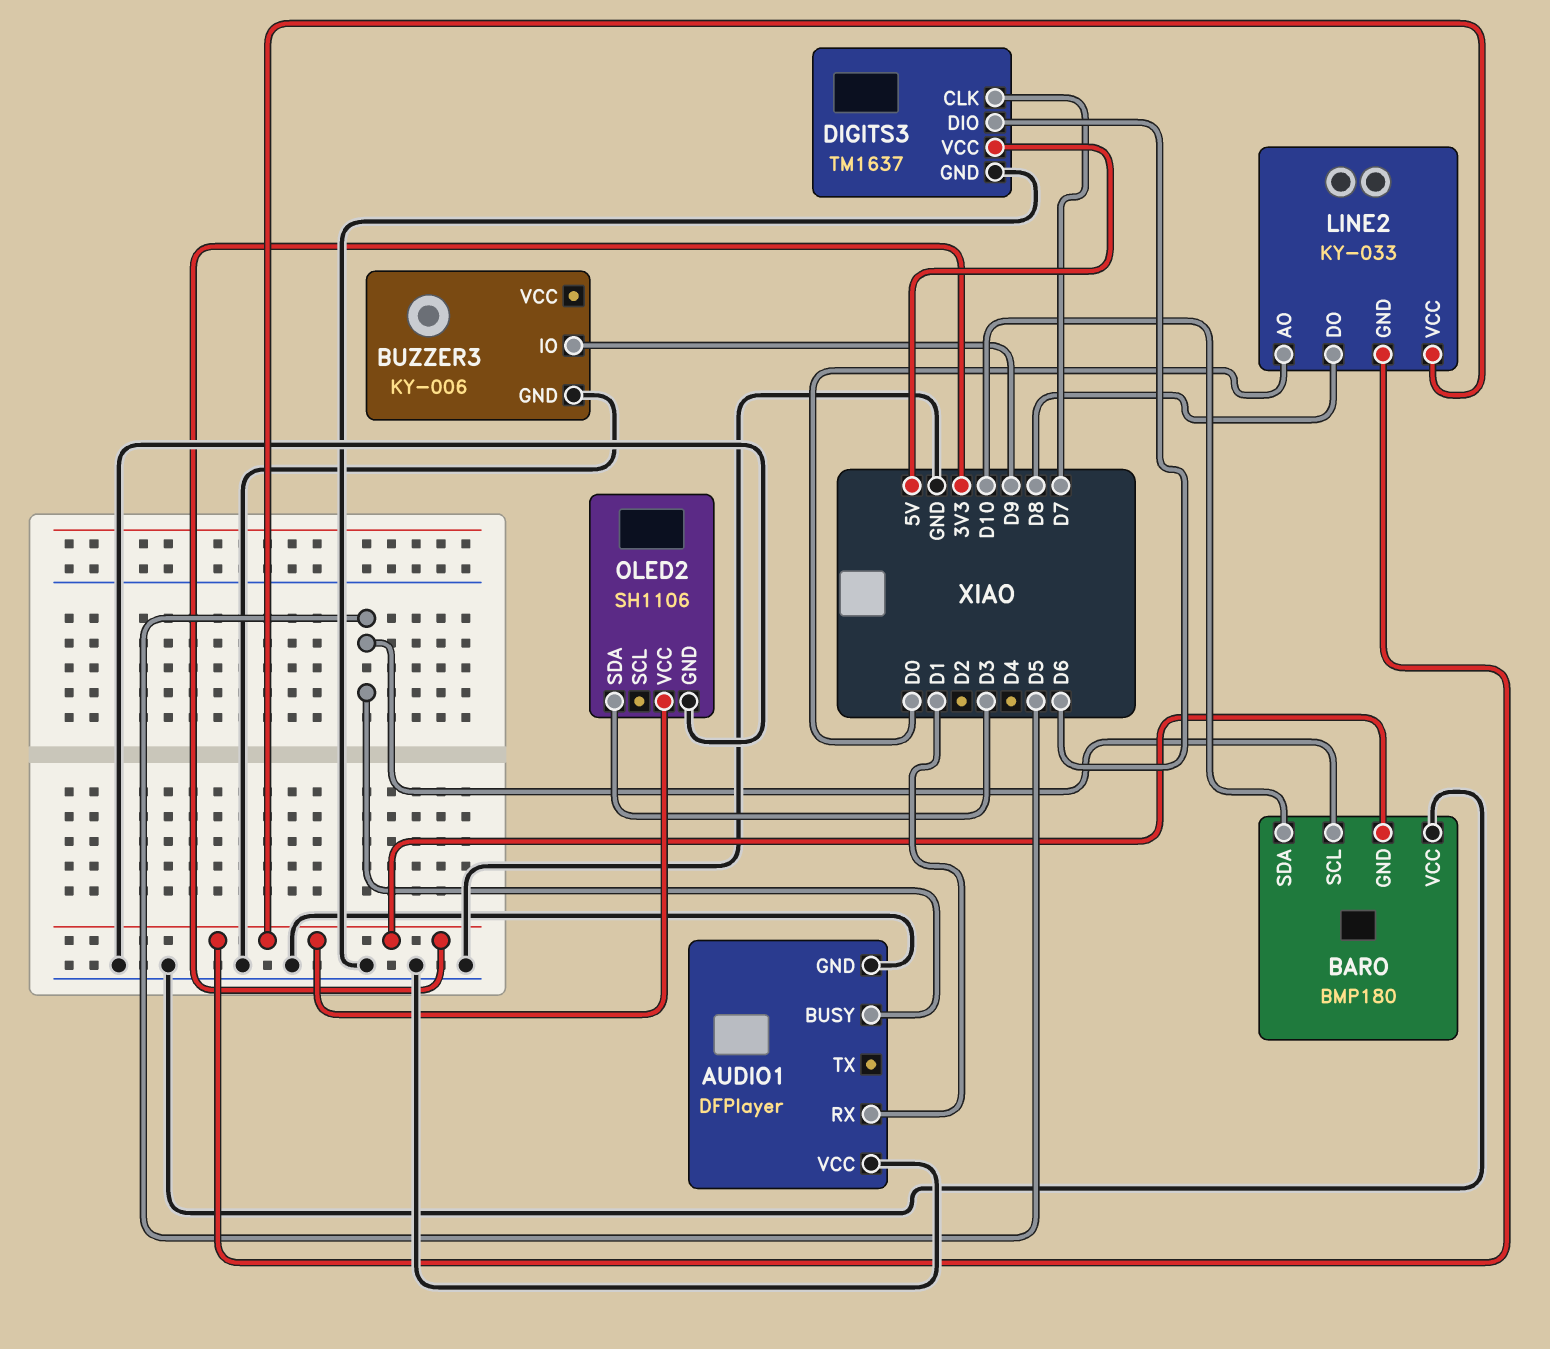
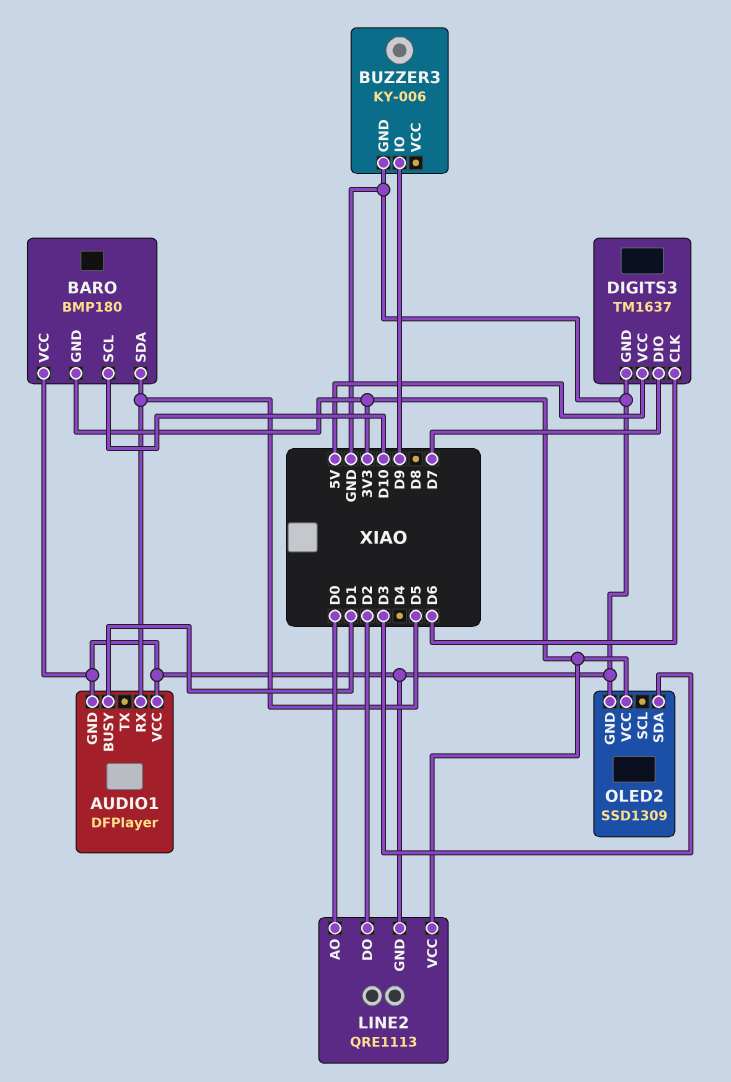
AUDIO1 pin BUSY: D5 -> D1
AUDIO1 pin RX: D1 -> D5
BARO pin SCL: D5 -> D10
BARO pin SDA: D10 -> D5
DIGITS3 pin CLK: D7 -> D6
DIGITS3 pin DIO: D6 -> D7
LINE2: KY-033 -> QRE1113
LINE2 pin DO: D8 -> D2
LINE2 pin GND: 3V3 -> GND
OLED2: SH1106 -> SSD1309

